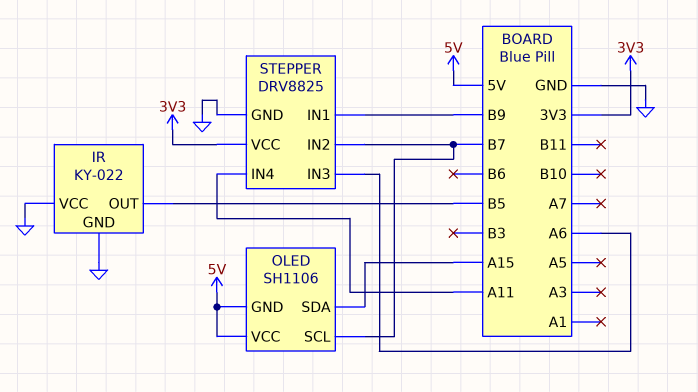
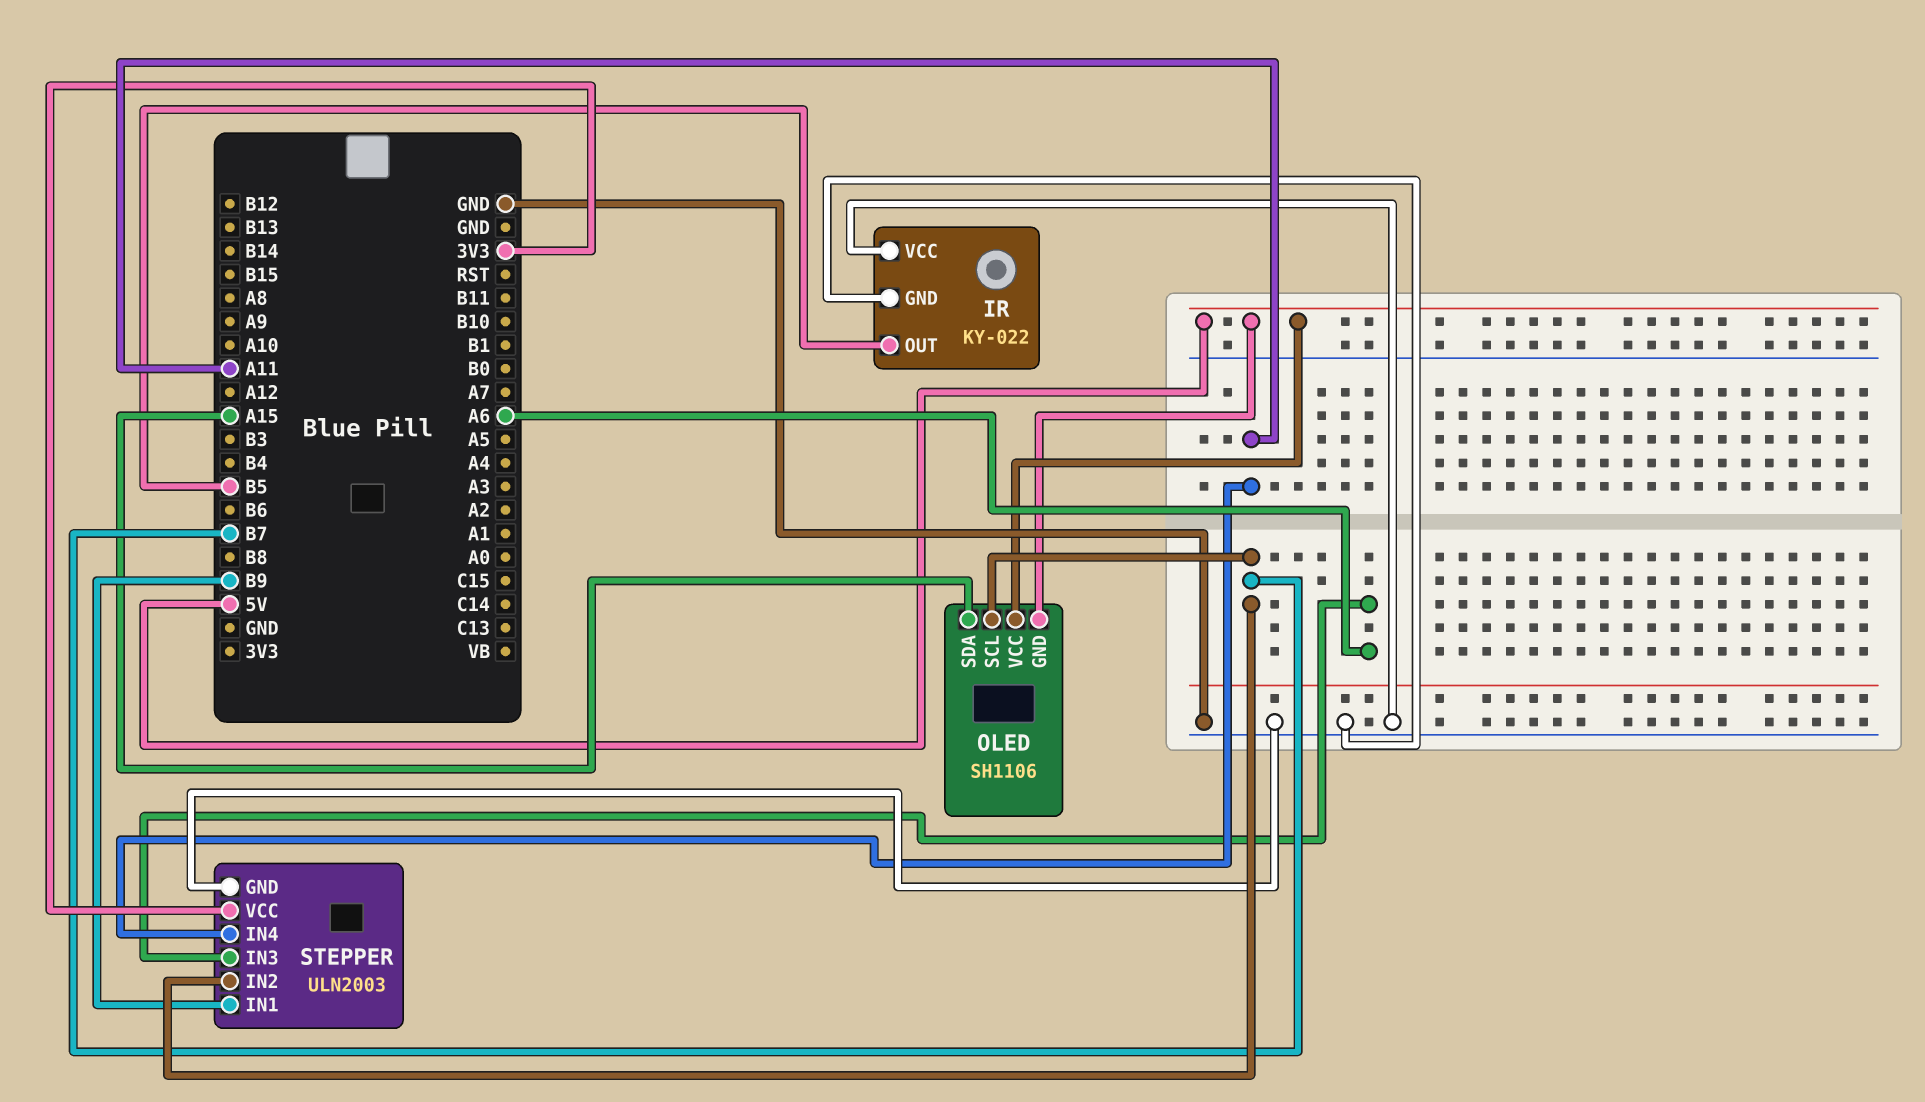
STEPPER: DRV8825 -> ULN2003

